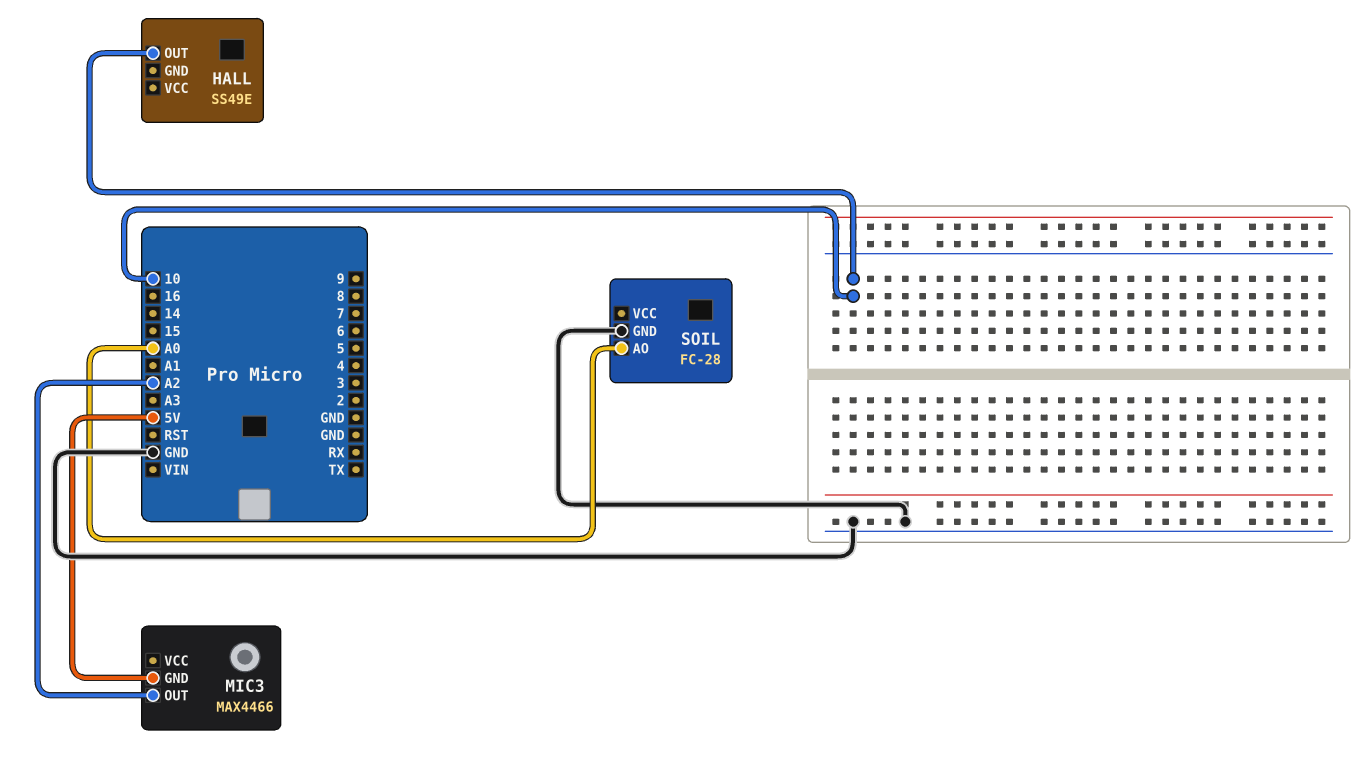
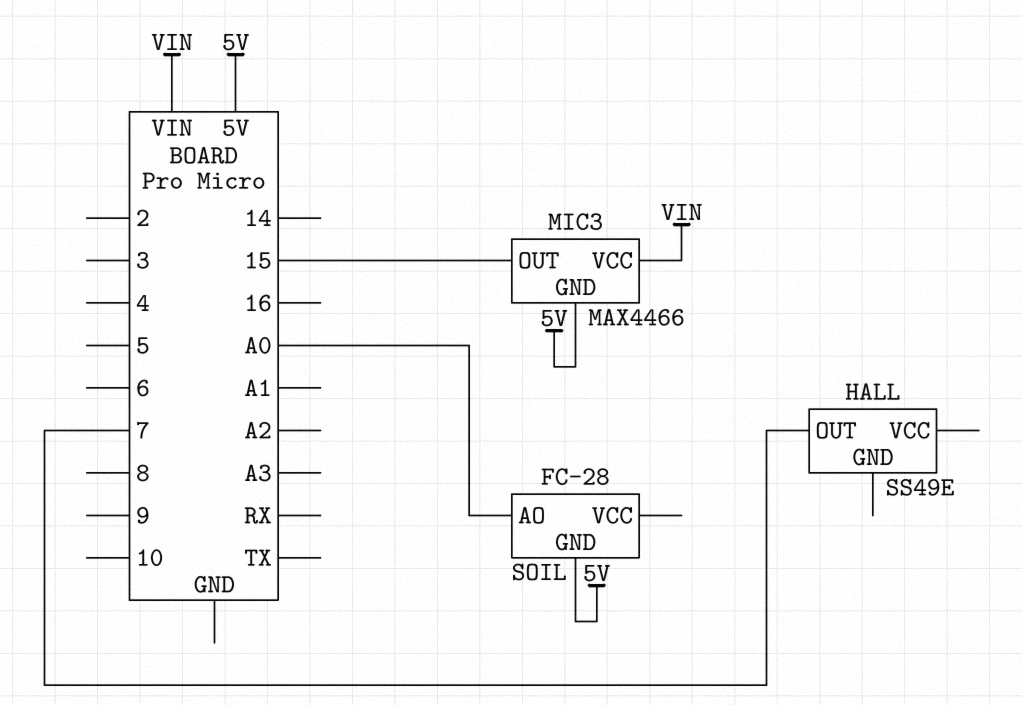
HALL pin OUT: 10 -> 7
MIC3 pin OUT: A2 -> 15
MIC3 pin VCC: none -> VIN
SOIL pin GND: GND -> 5V

